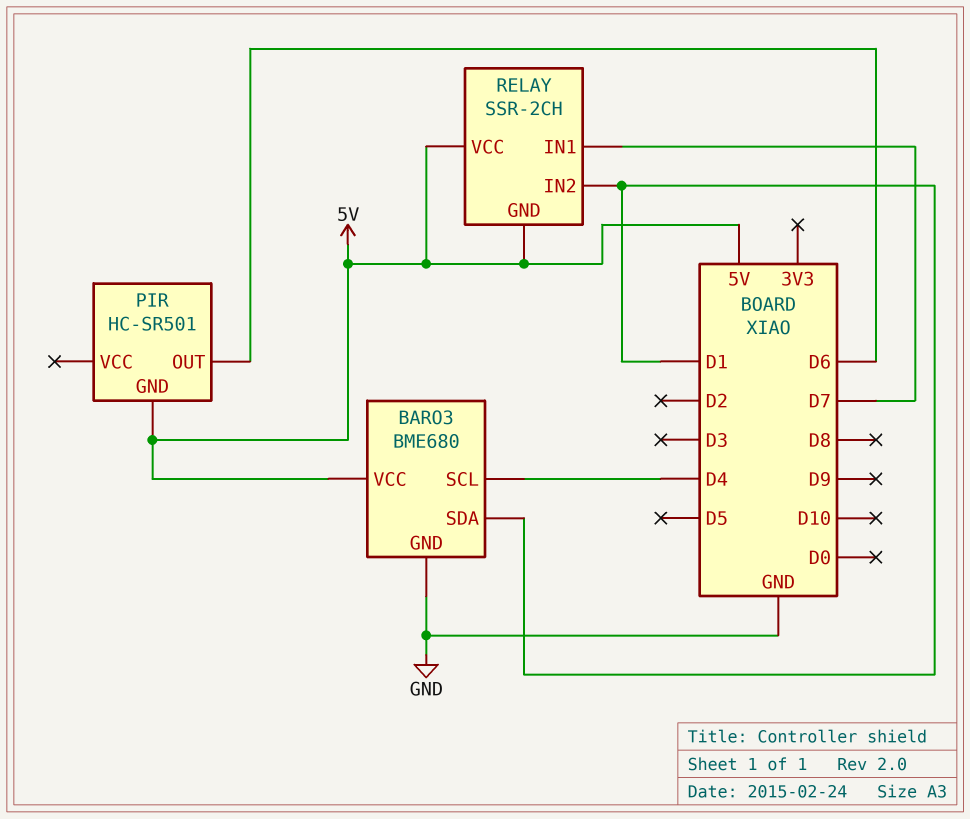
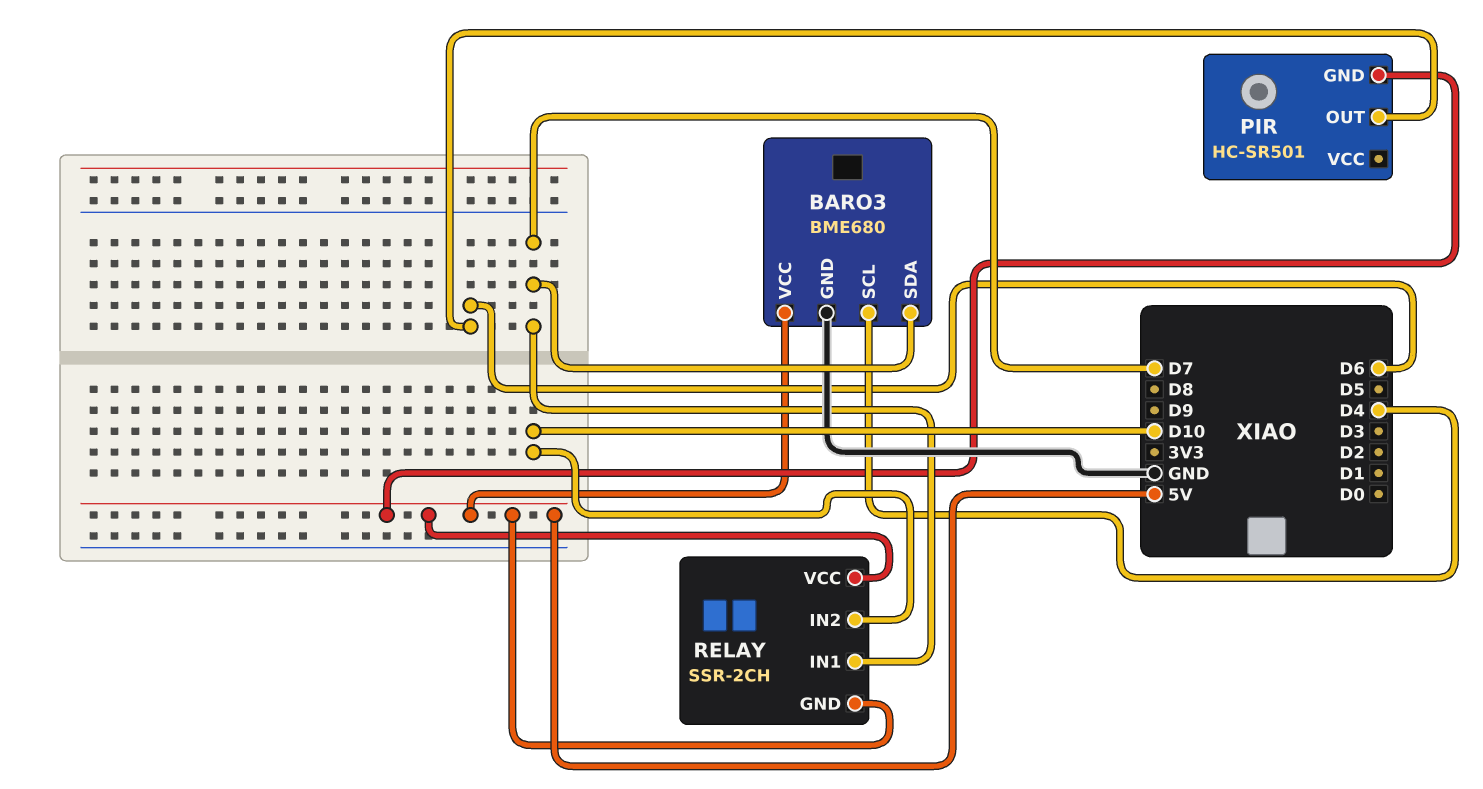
BARO3 pin SDA: D1 -> D7
RELAY pin IN2: D1 -> D10

